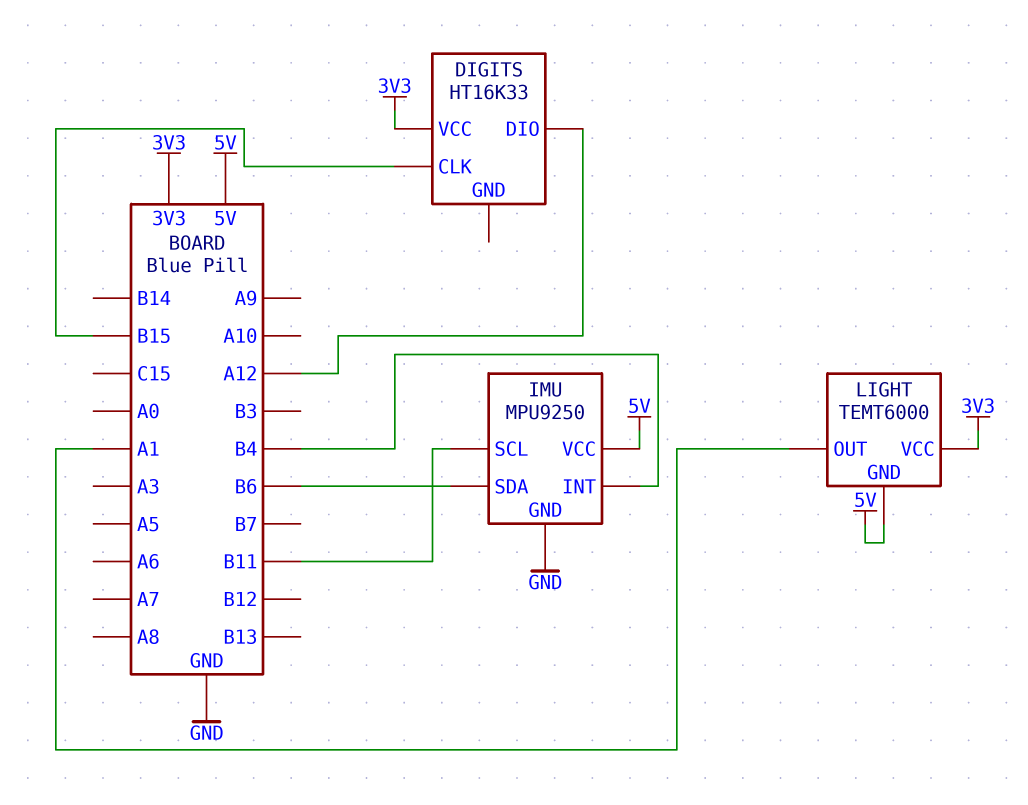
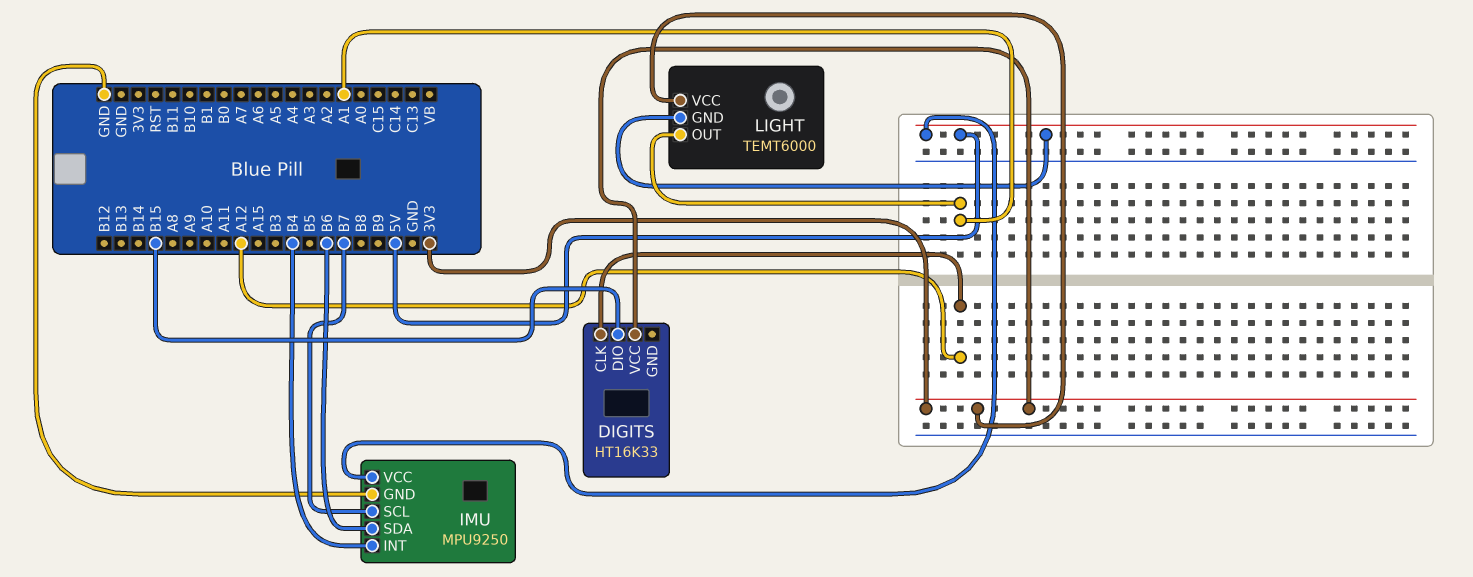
DIGITS pin CLK: B15 -> A12
DIGITS pin DIO: A12 -> B15
IMU pin SCL: B11 -> B7

